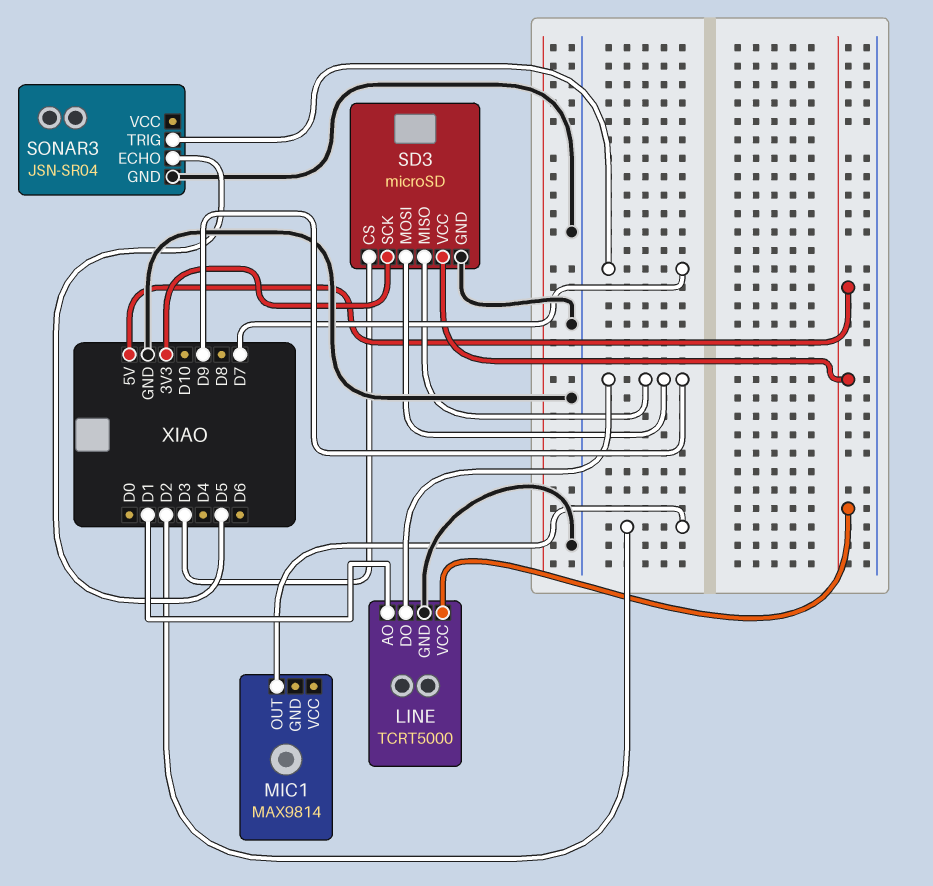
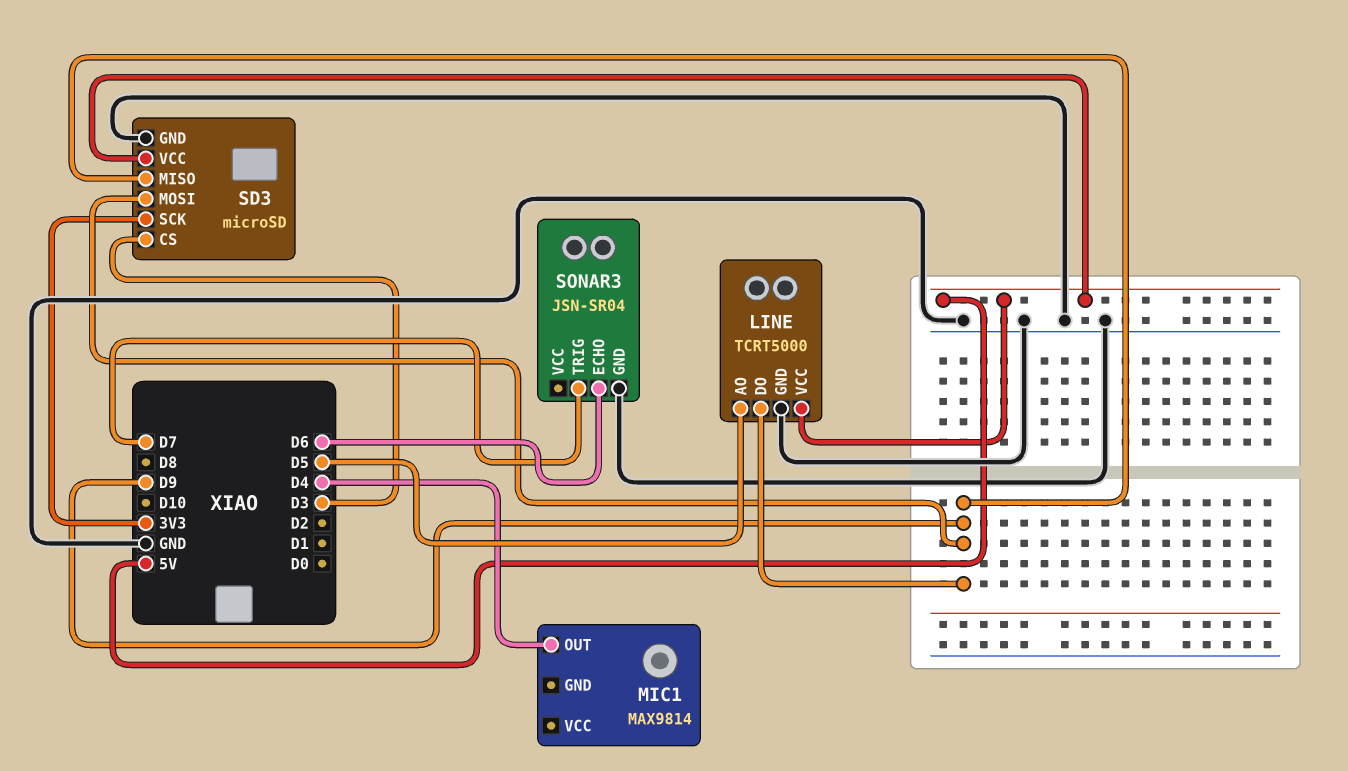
LINE pin AO: D1 -> D5
MIC1 pin OUT: D2 -> D4
SONAR3 pin ECHO: D5 -> D6

